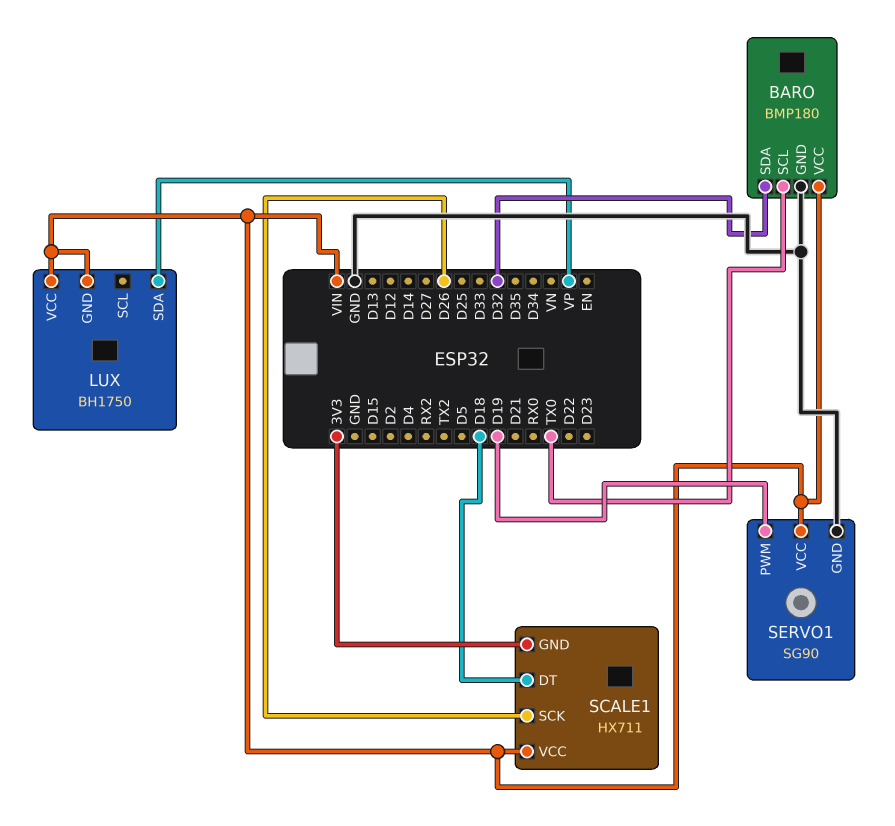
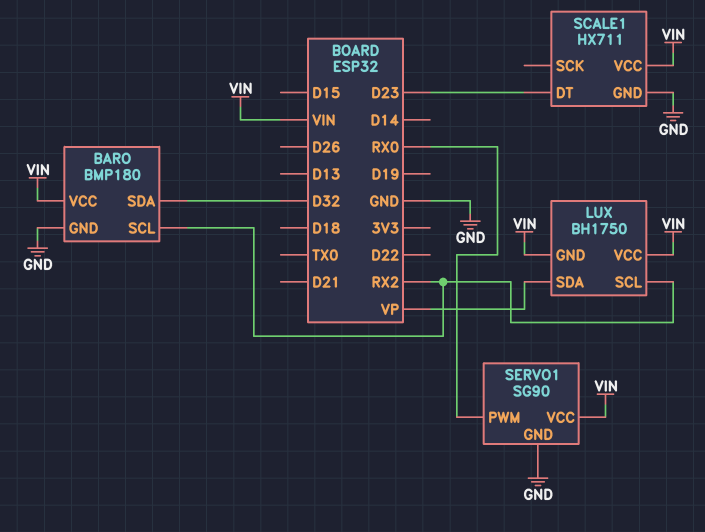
BARO pin SCL: TX0 -> RX2
LUX pin SCL: none -> RX2
SCALE1 pin DT: D18 -> D23
SCALE1 pin GND: 3V3 -> GND
SCALE1 pin SCK: D26 -> none
SERVO1 pin PWM: D19 -> RX0

